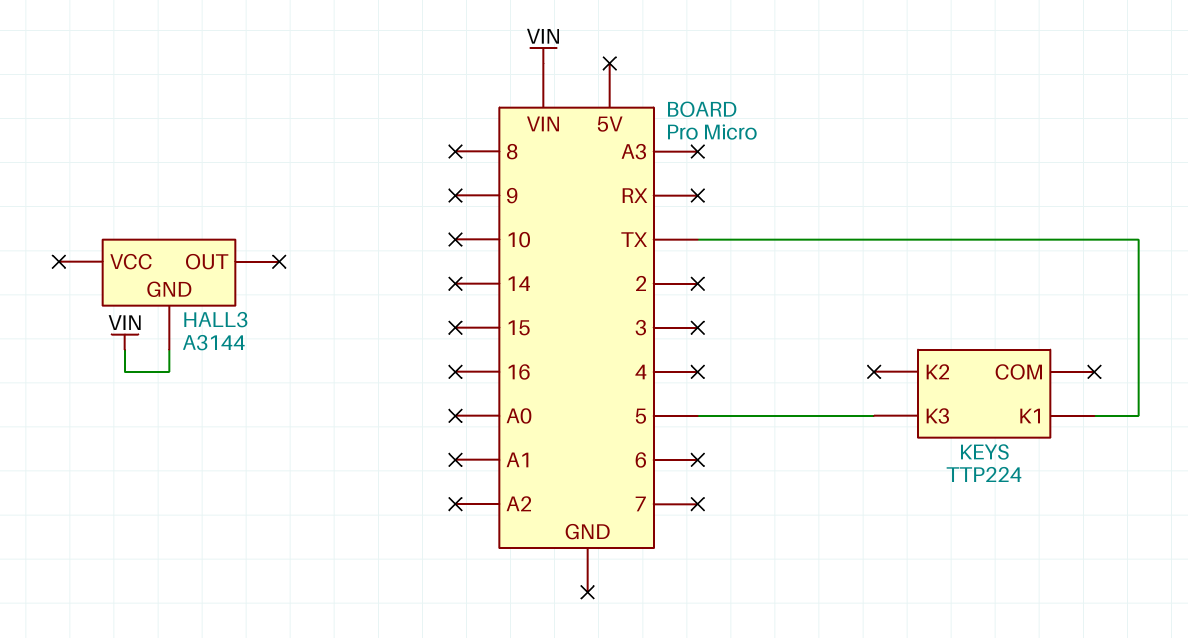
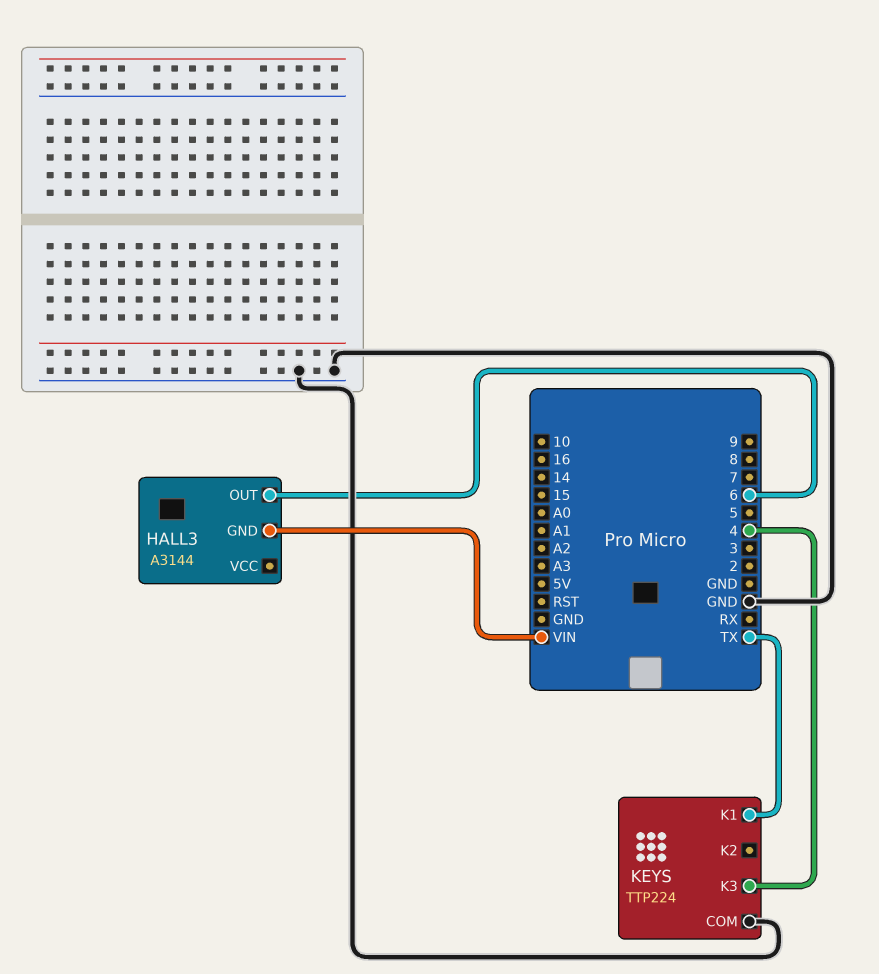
HALL3 pin OUT: none -> 6
KEYS pin COM: none -> GND
KEYS pin K3: 5 -> 4

